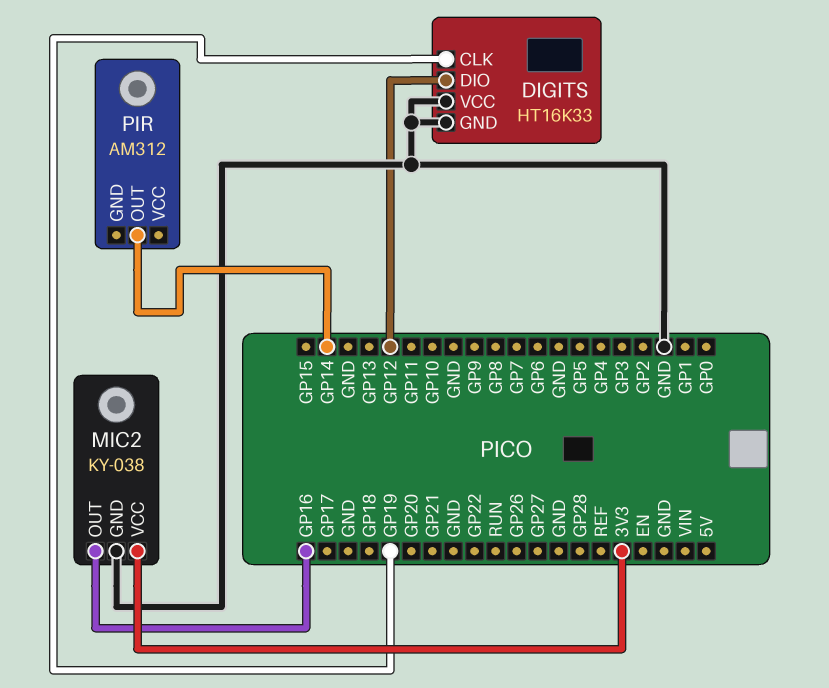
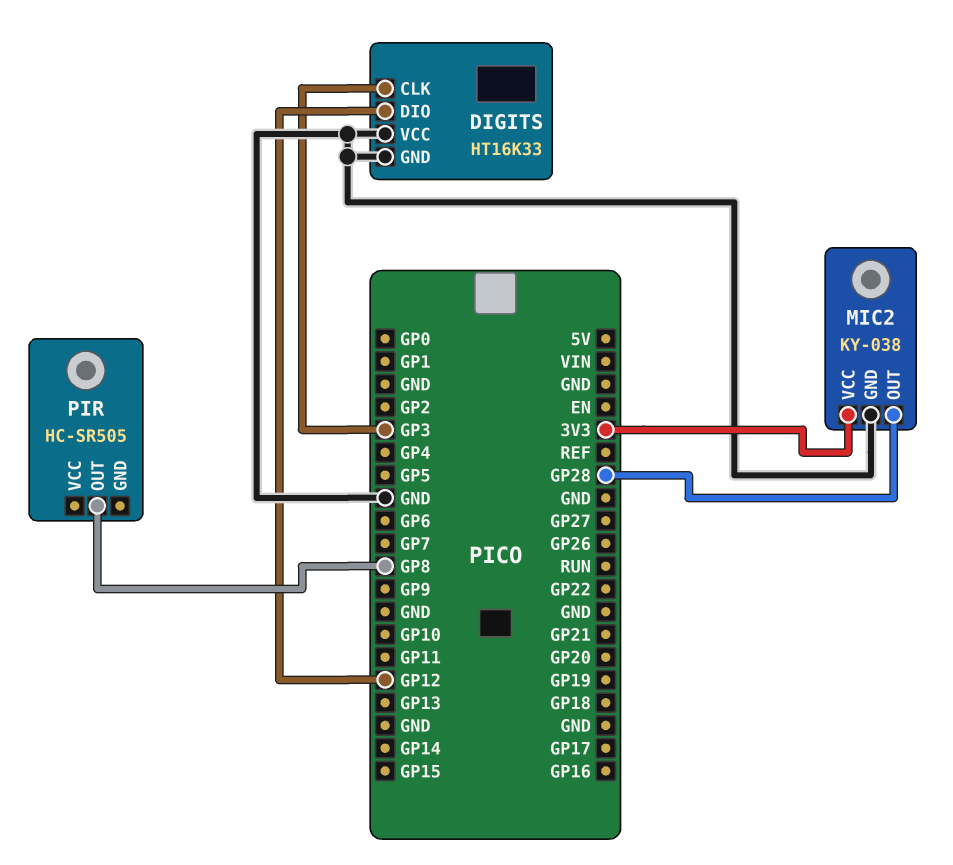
DIGITS pin CLK: GP19 -> GP3
MIC2 pin OUT: GP16 -> GP28
PIR: AM312 -> HC-SR505
PIR pin OUT: GP14 -> GP8

